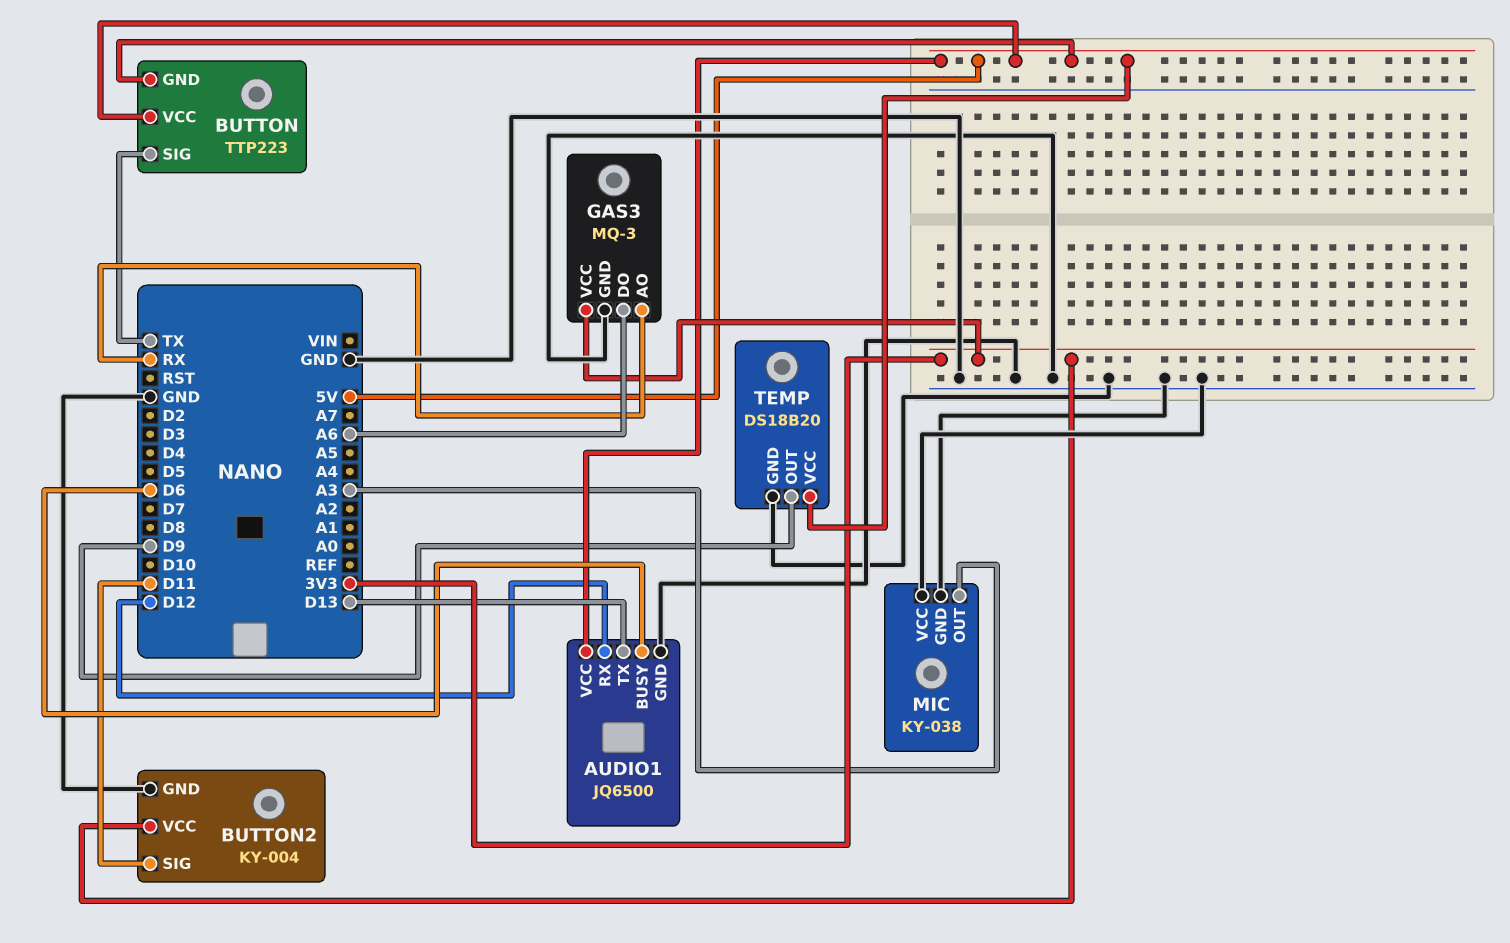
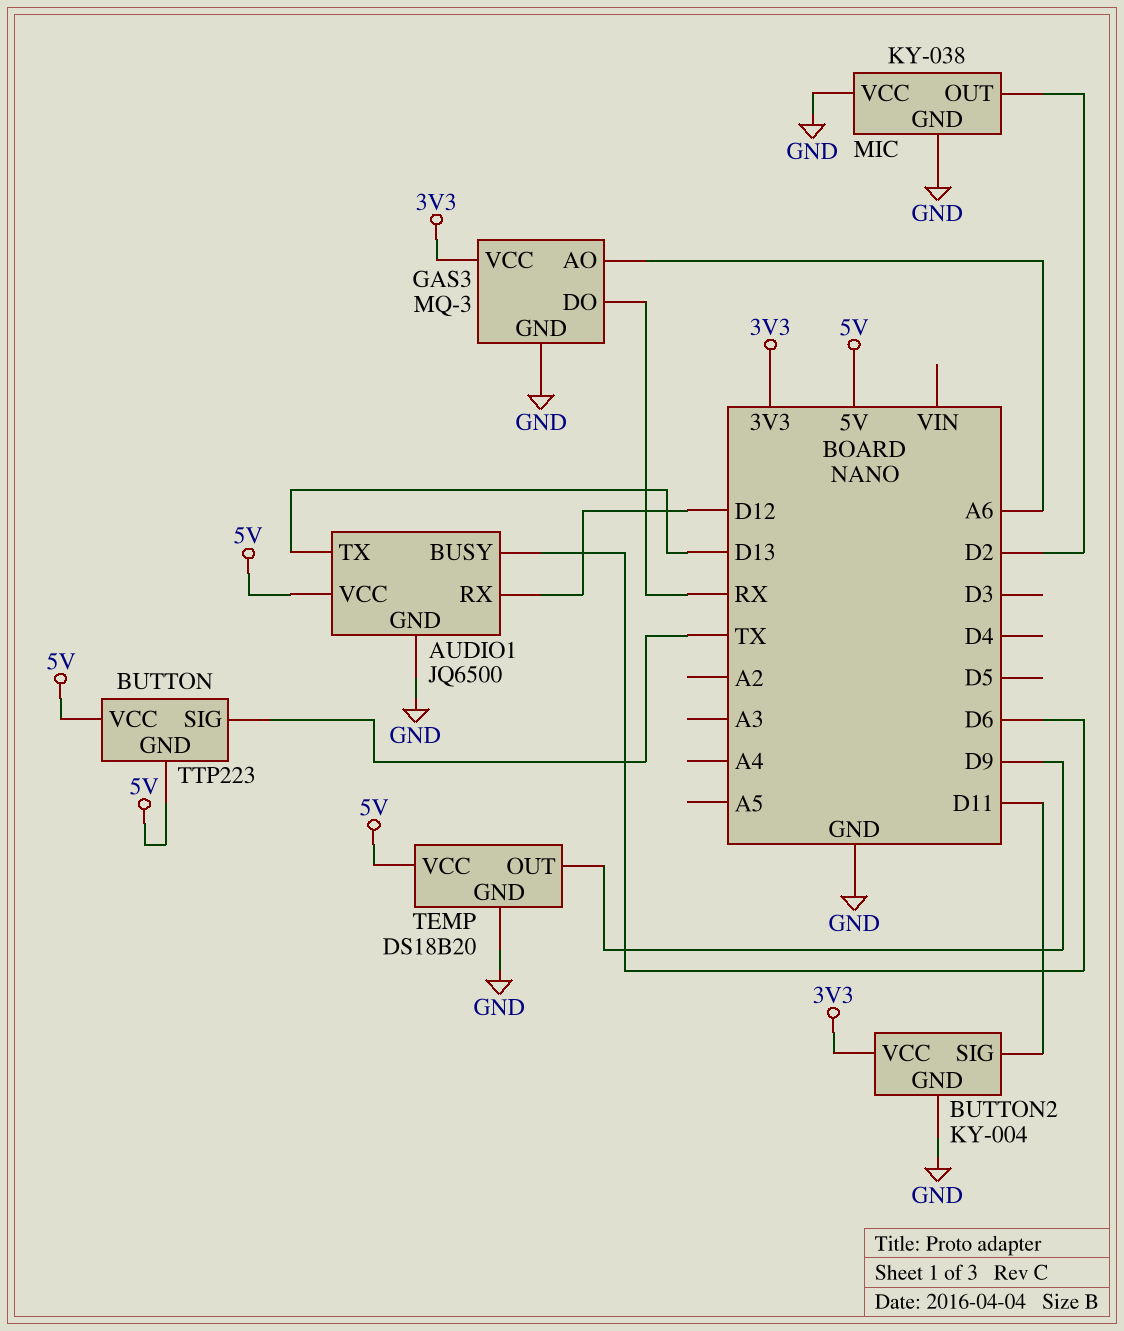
GAS3 pin AO: RX -> A6
GAS3 pin DO: A6 -> RX
MIC pin OUT: A3 -> D2

